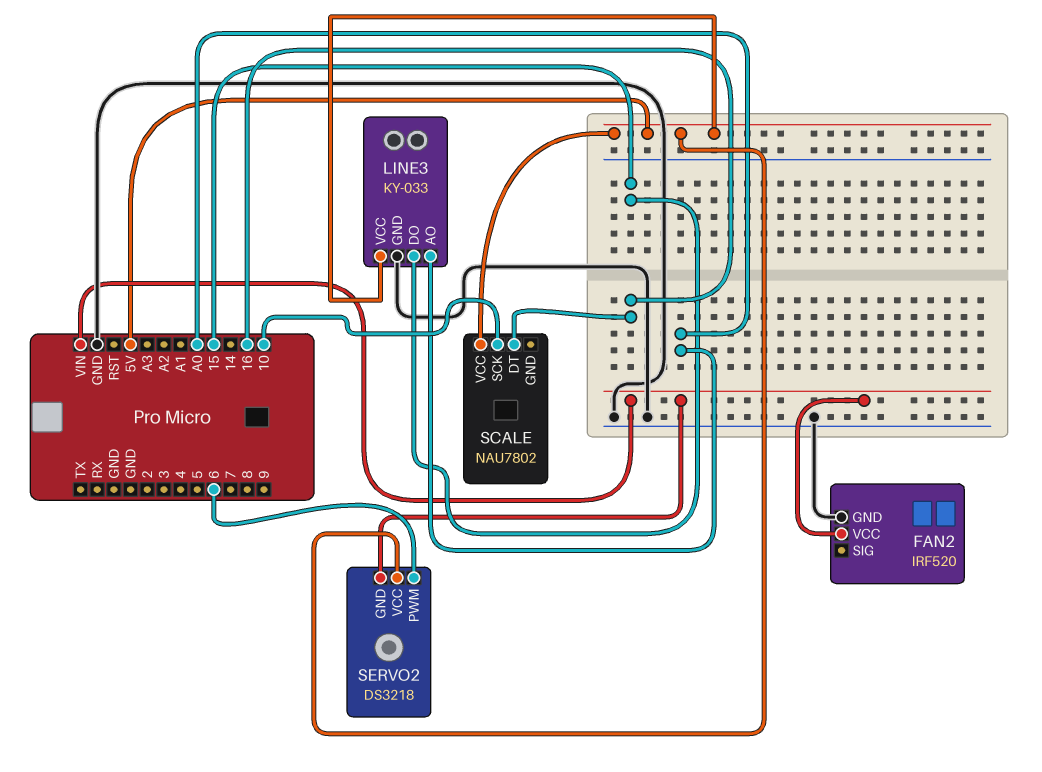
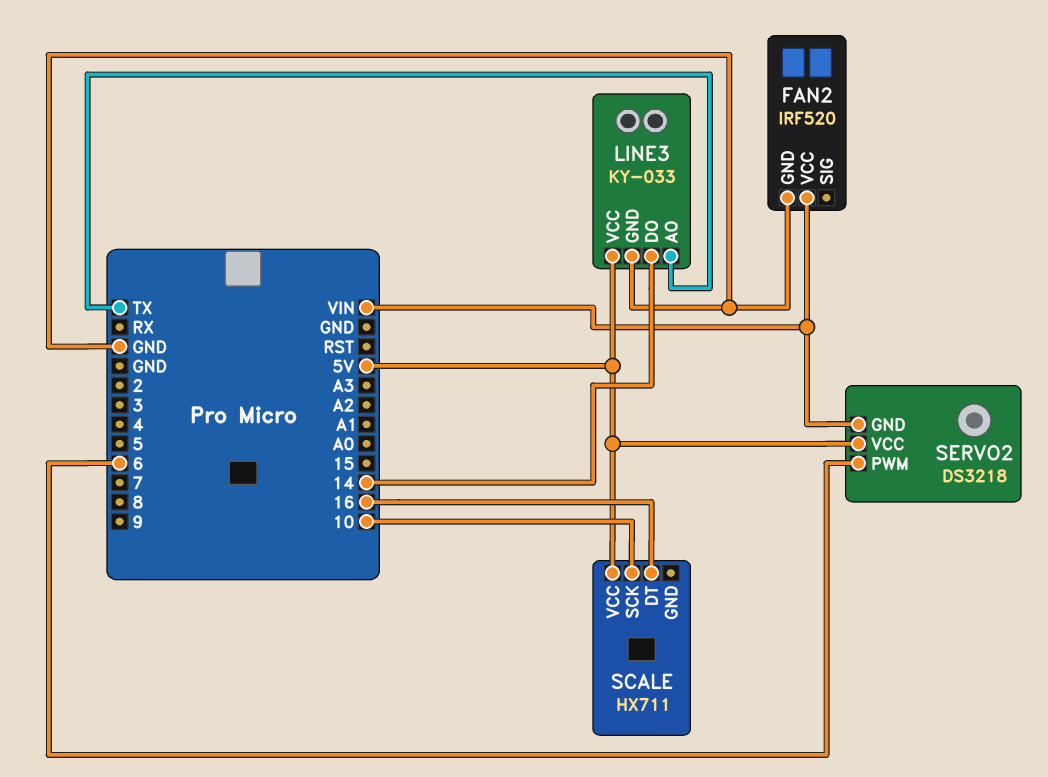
LINE3 pin AO: A0 -> TX
LINE3 pin DO: 15 -> 14
SCALE: NAU7802 -> HX711

